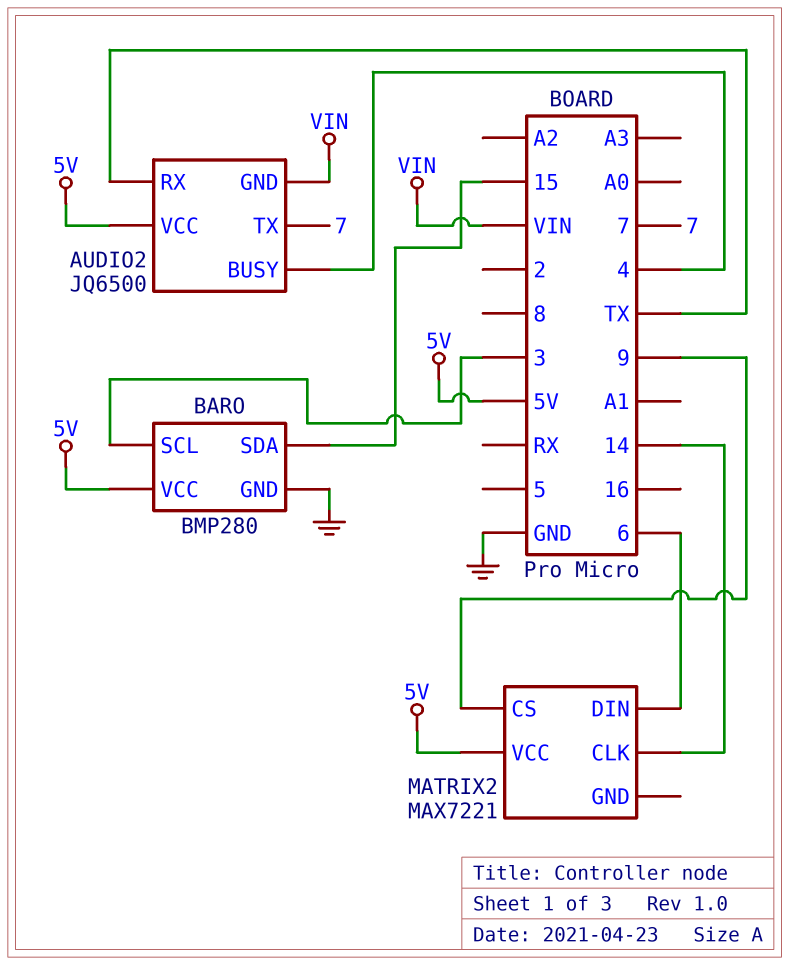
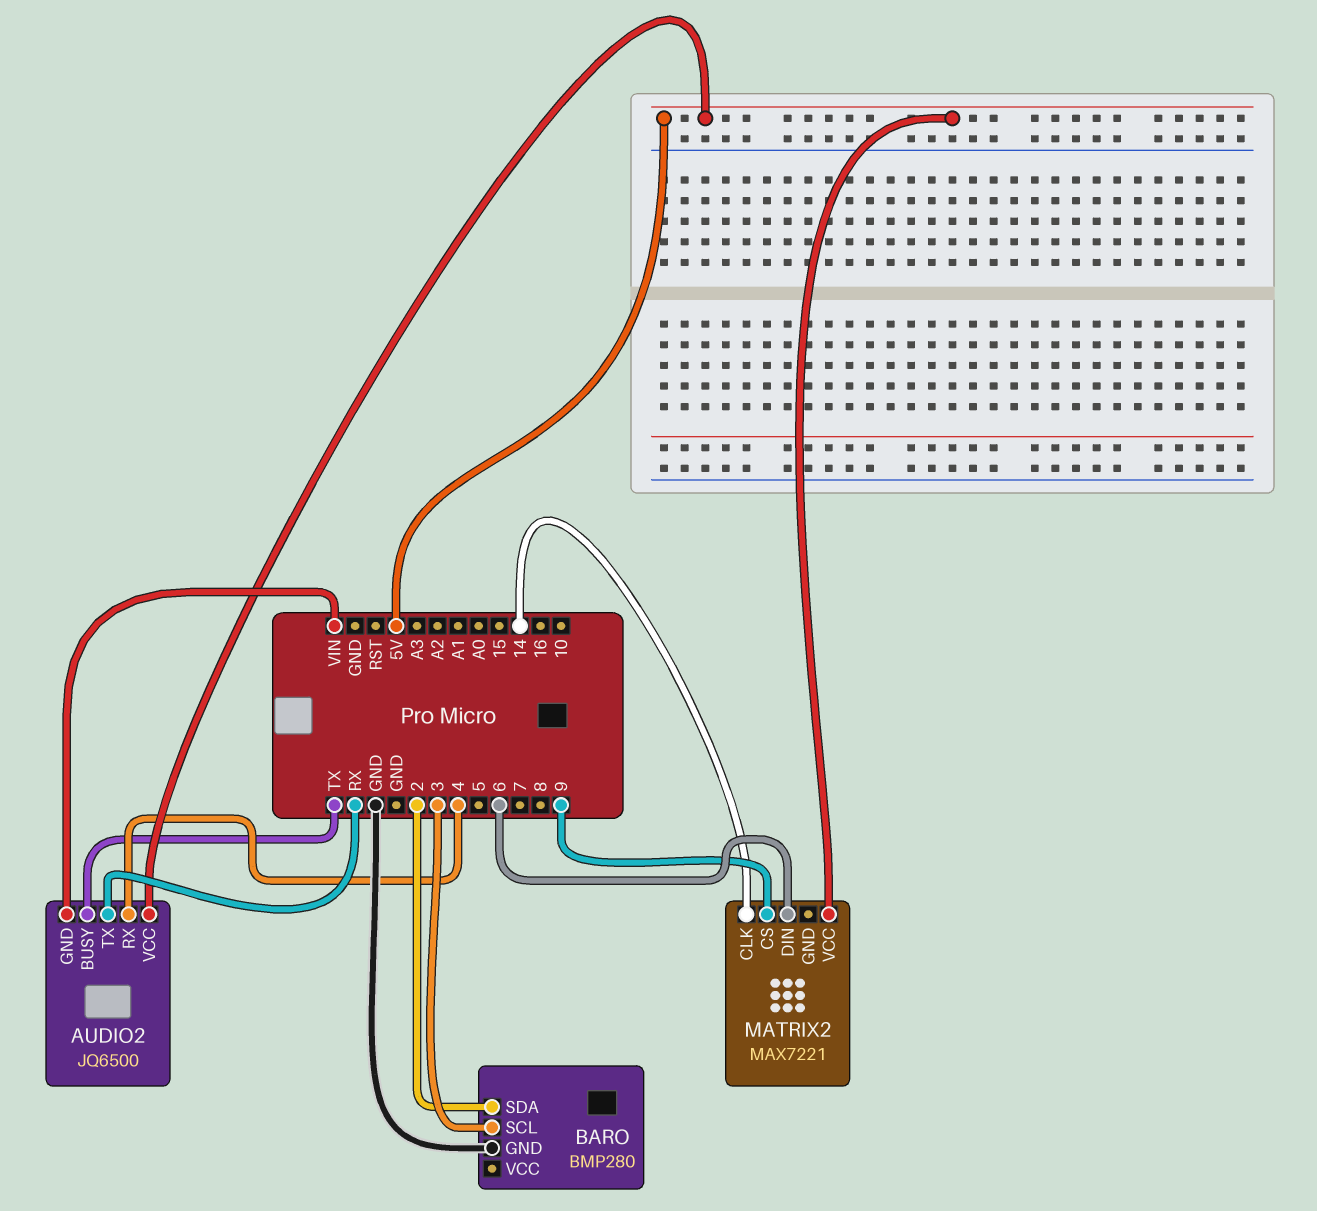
AUDIO2 pin BUSY: 4 -> TX
AUDIO2 pin RX: TX -> 4
AUDIO2 pin TX: 7 -> RX
BARO pin SDA: 15 -> 2
BARO pin VCC: 5V -> none

